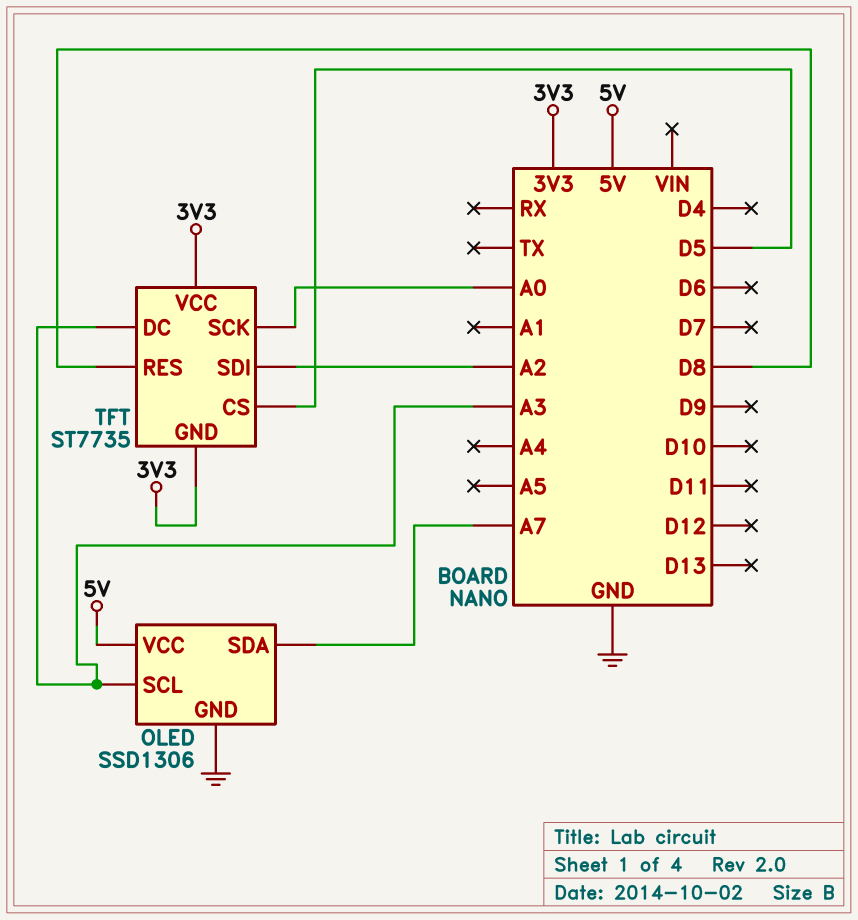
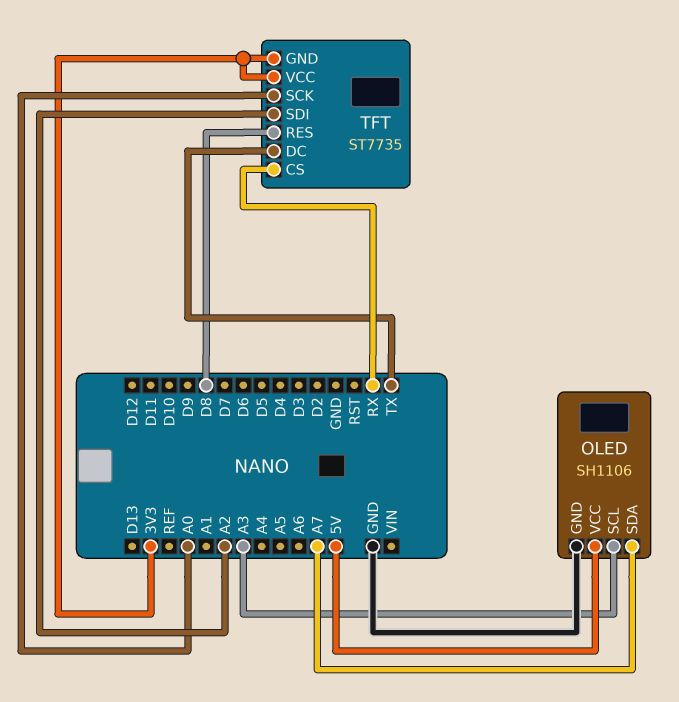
OLED: SSD1306 -> SH1106
TFT pin CS: D5 -> RX
TFT pin DC: A3 -> TX

